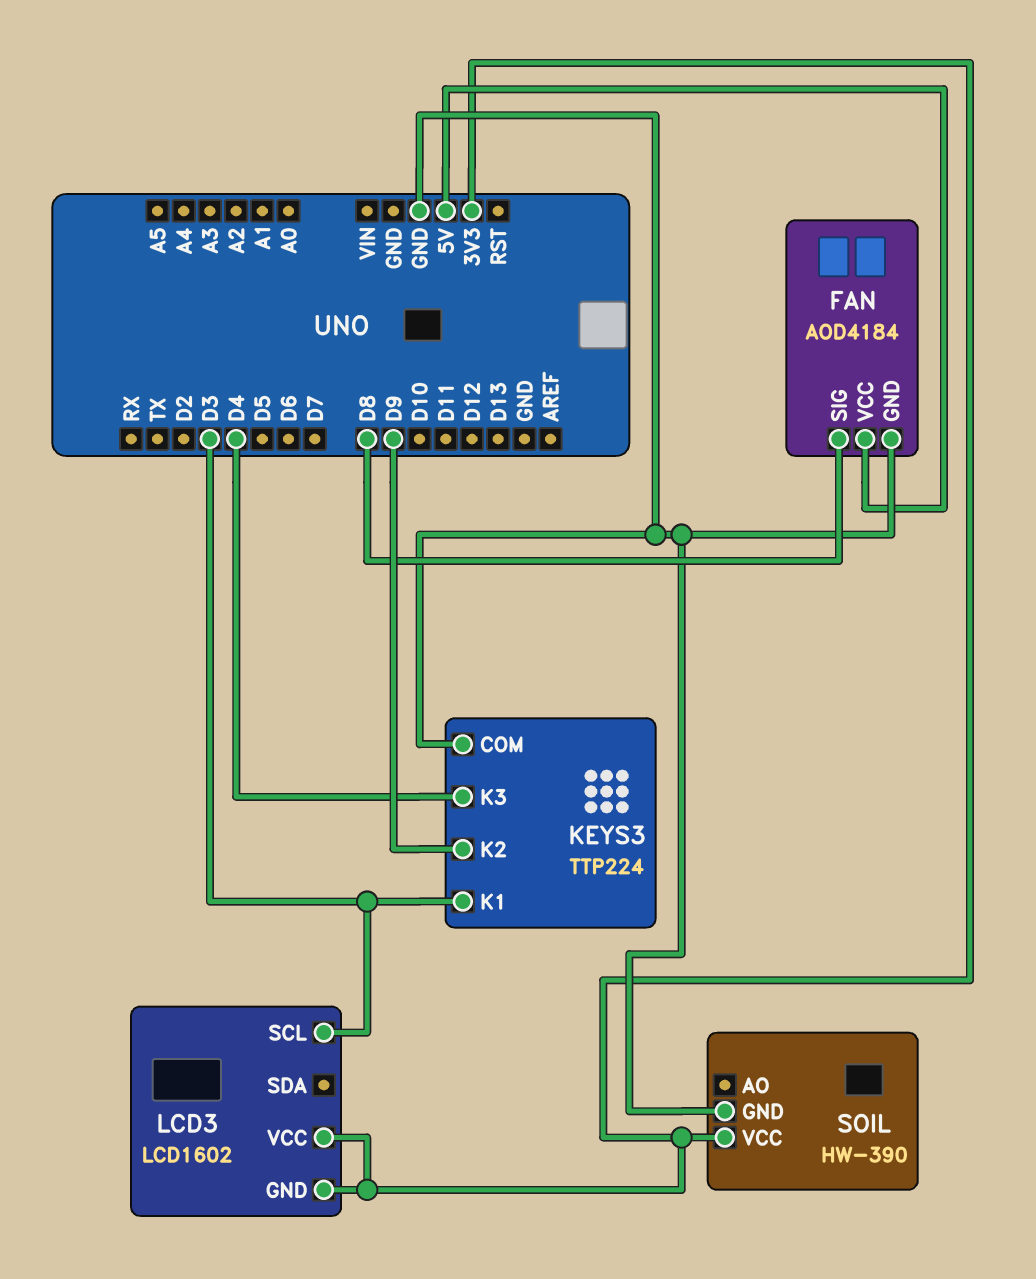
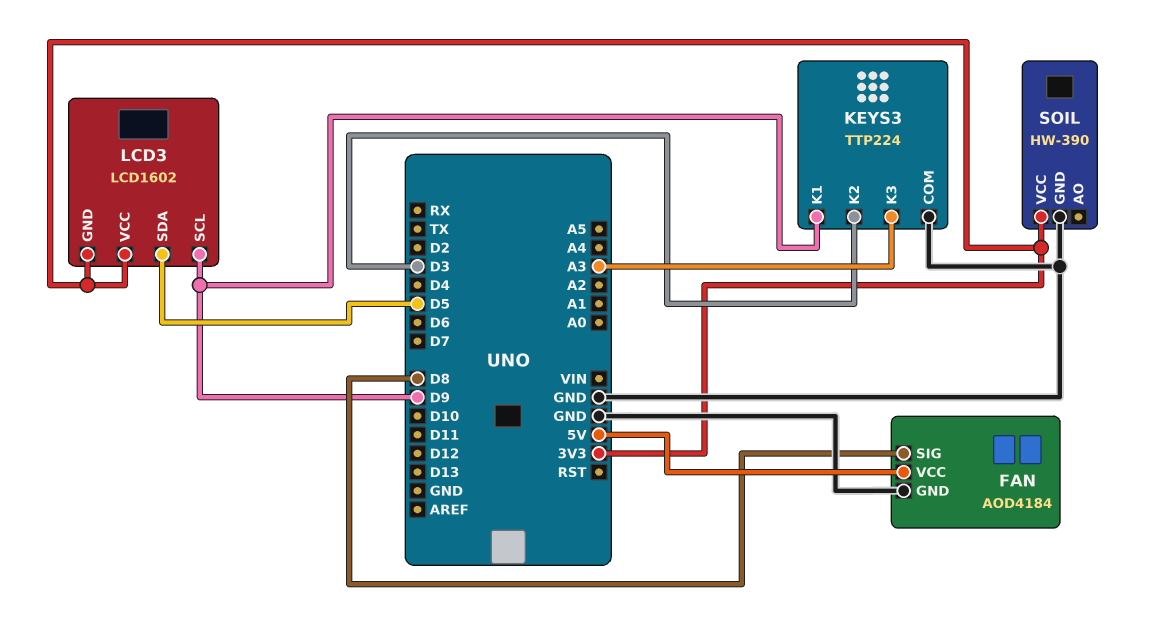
KEYS3 pin K1: D3 -> D9
KEYS3 pin K2: D9 -> D3
KEYS3 pin K3: D4 -> A3
LCD3 pin SCL: D3 -> D9
LCD3 pin SDA: none -> D5

